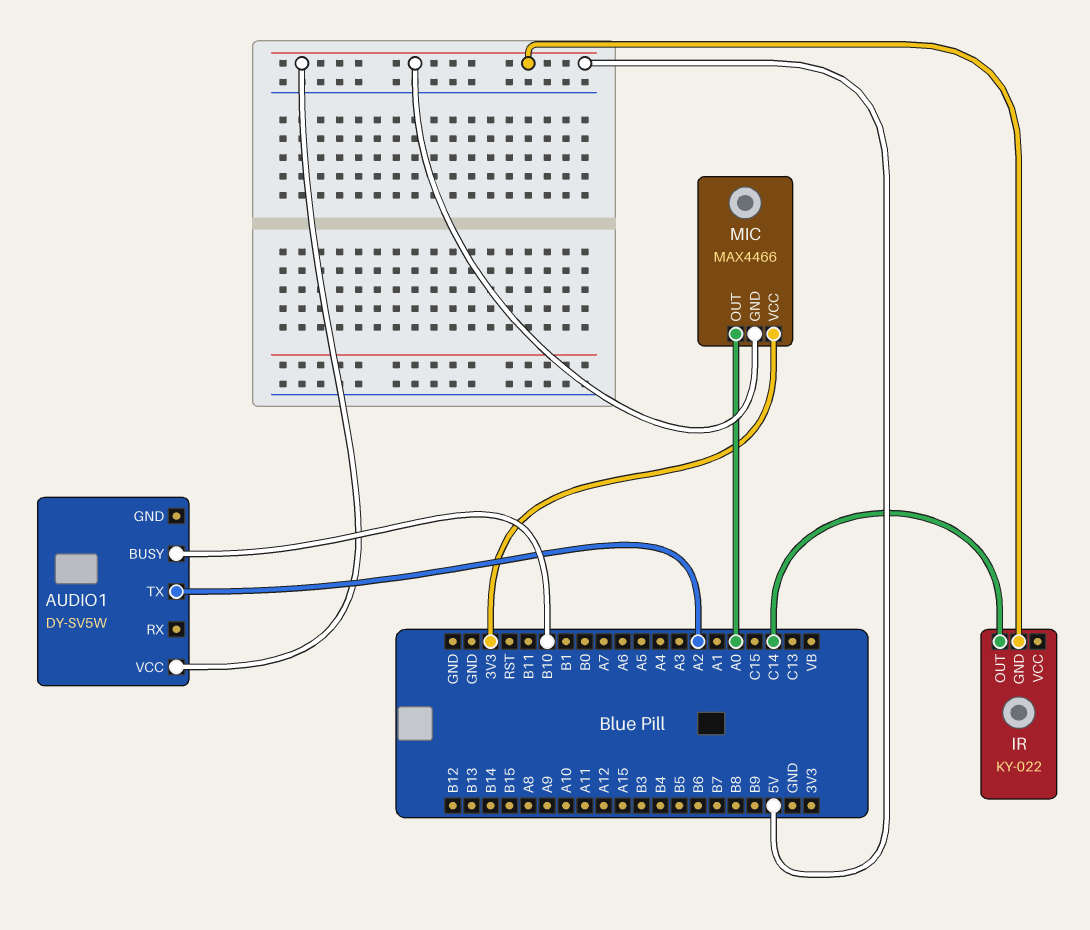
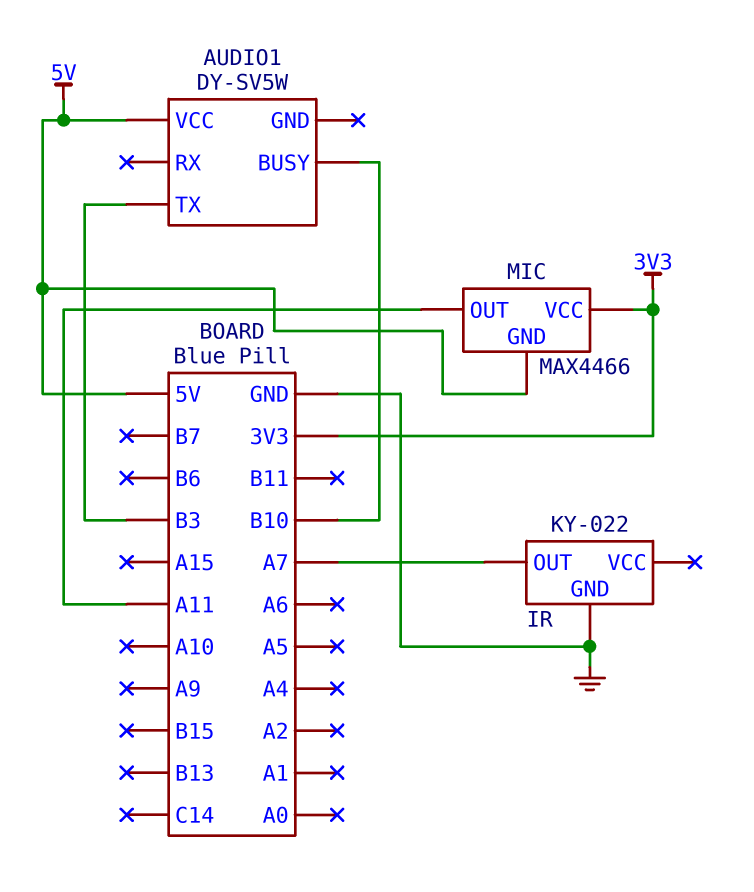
AUDIO1 pin TX: A2 -> B3
IR pin GND: 5V -> GND
IR pin OUT: C14 -> A7
MIC pin OUT: A0 -> A11

